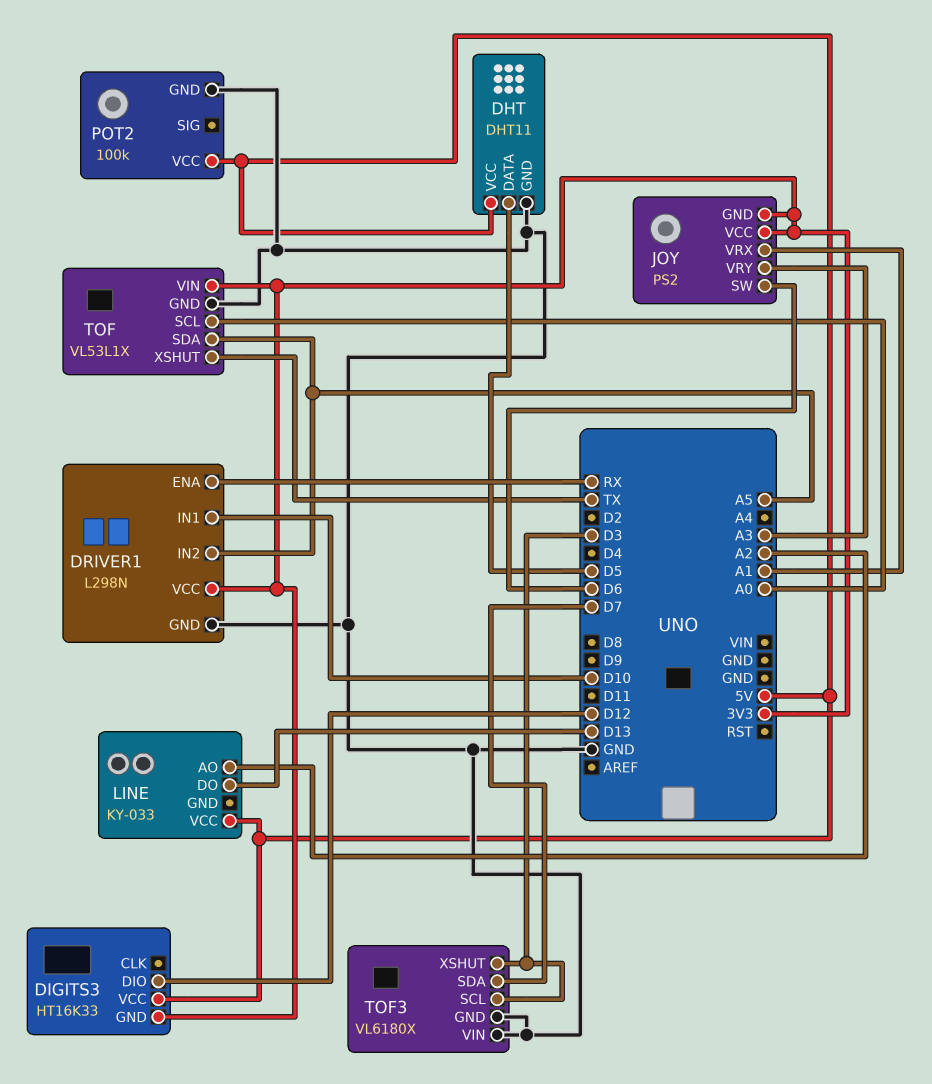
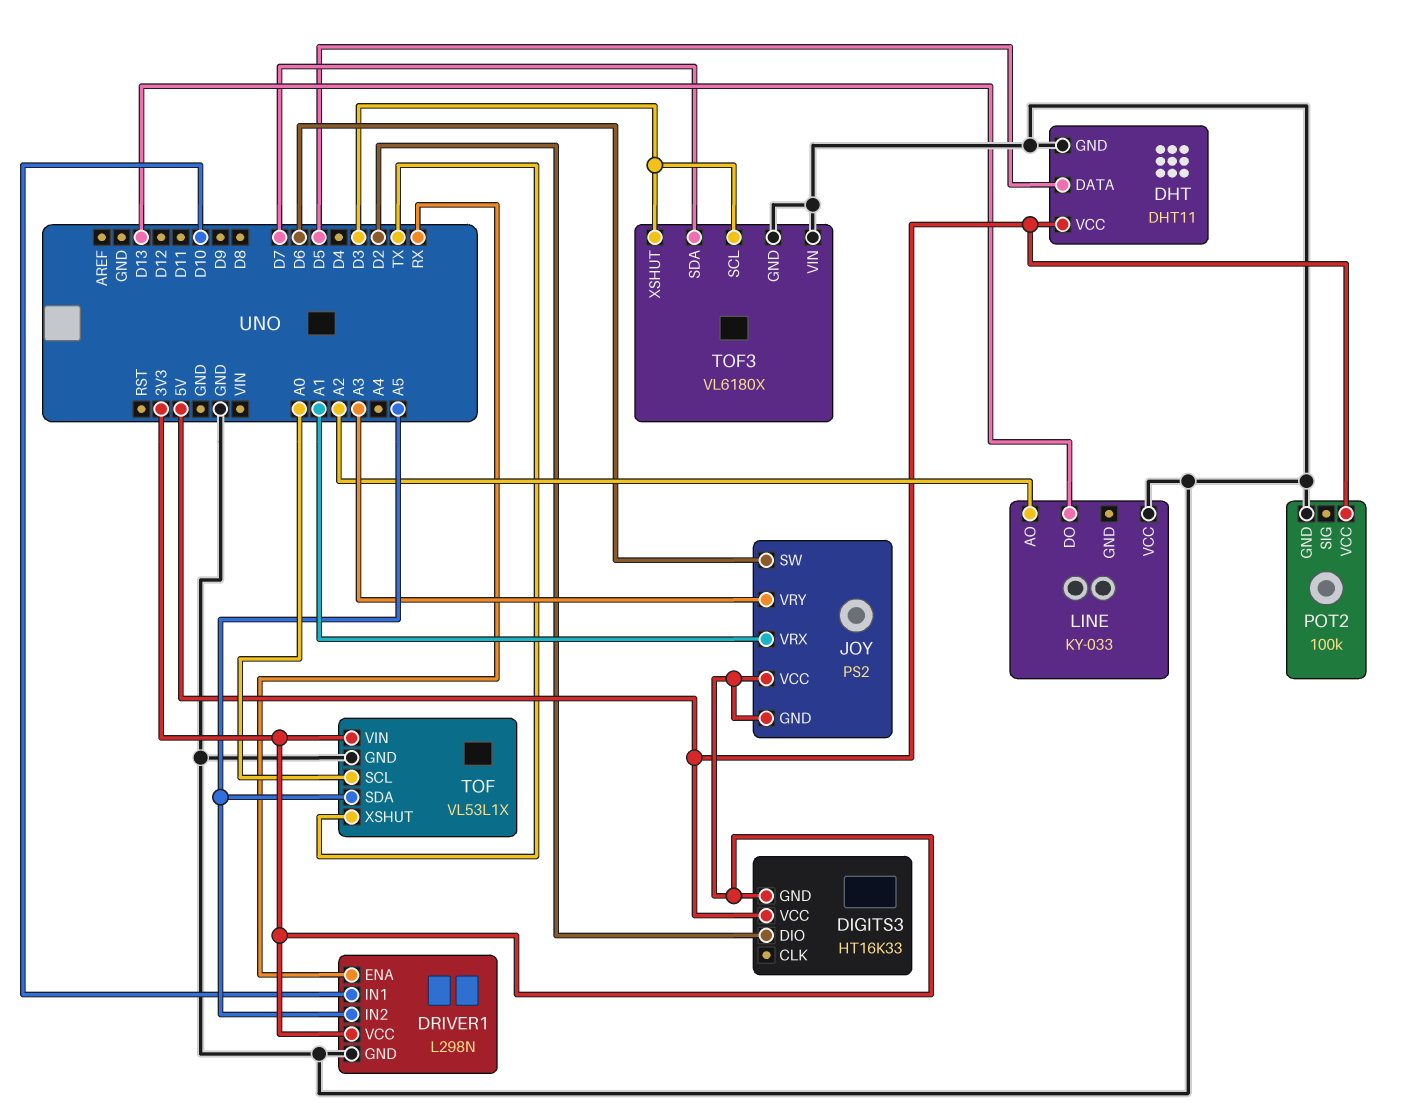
DIGITS3 pin DIO: D12 -> D2
LINE pin VCC: 5V -> GND

